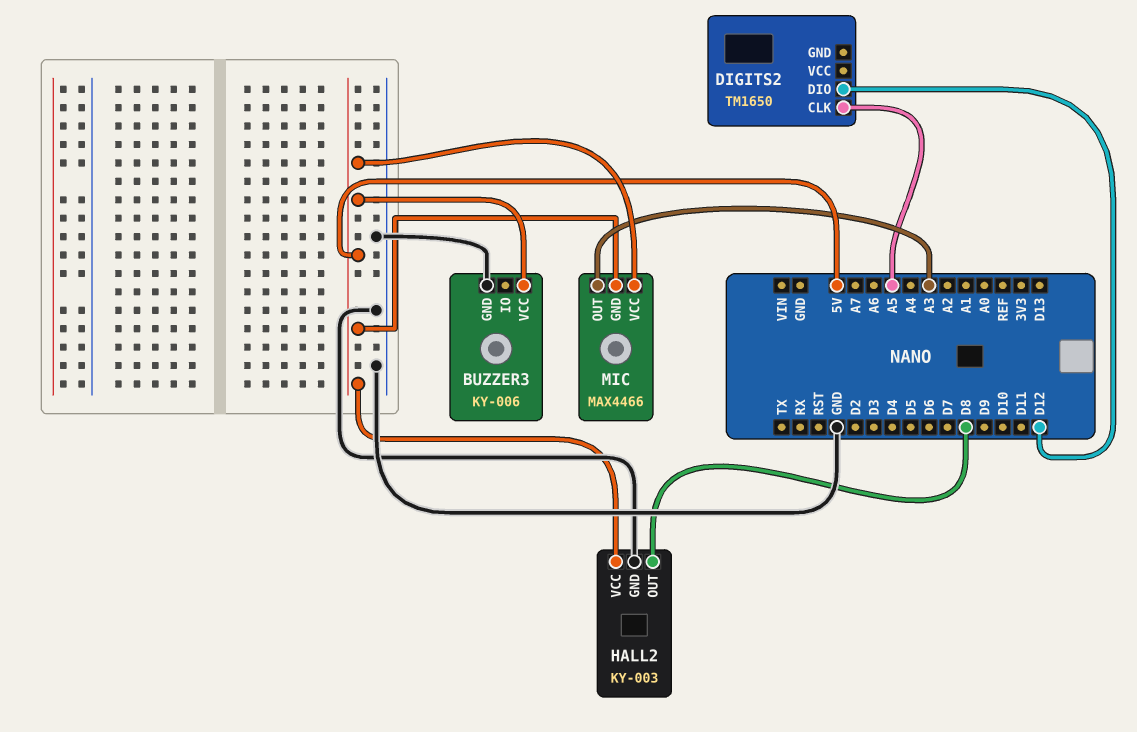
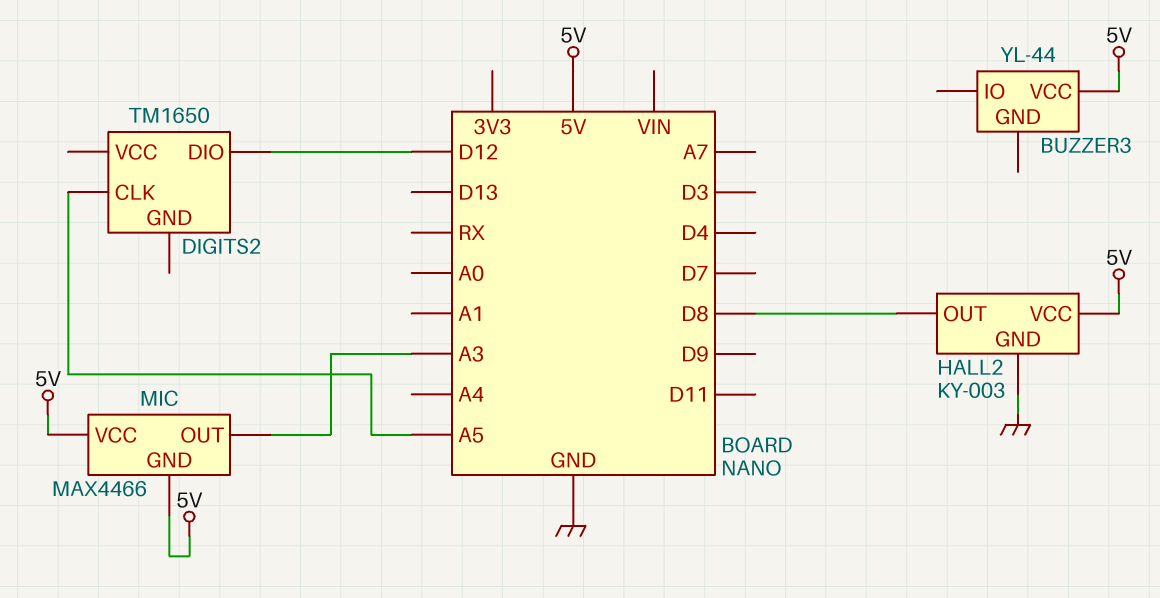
BUZZER3: KY-006 -> YL-44
BUZZER3 pin GND: GND -> none

